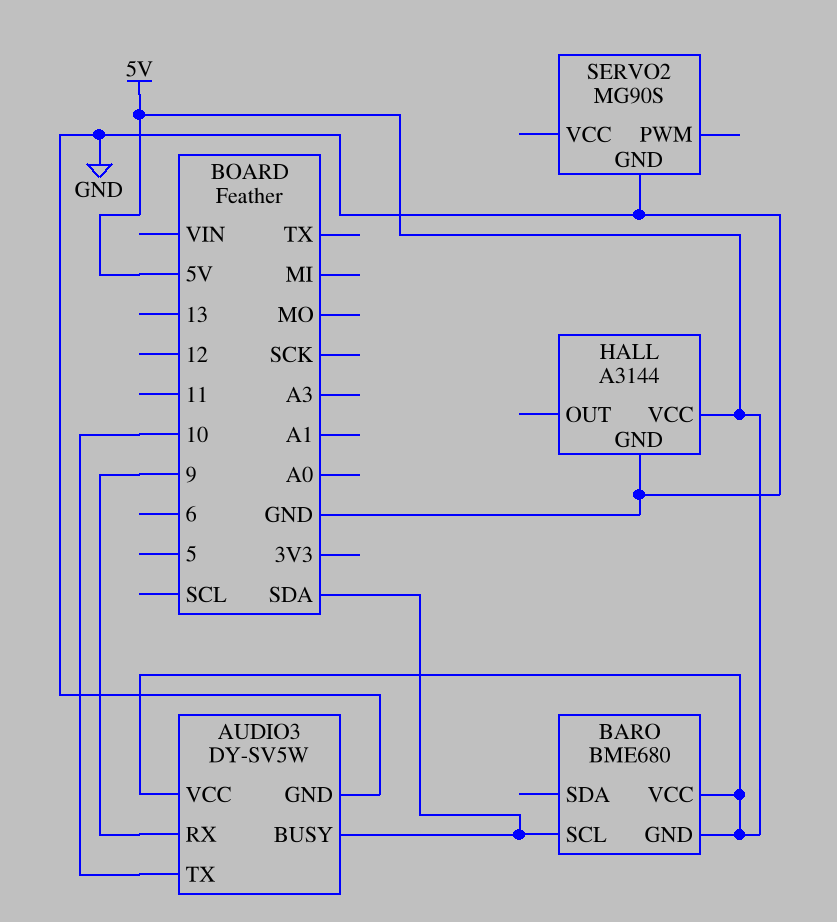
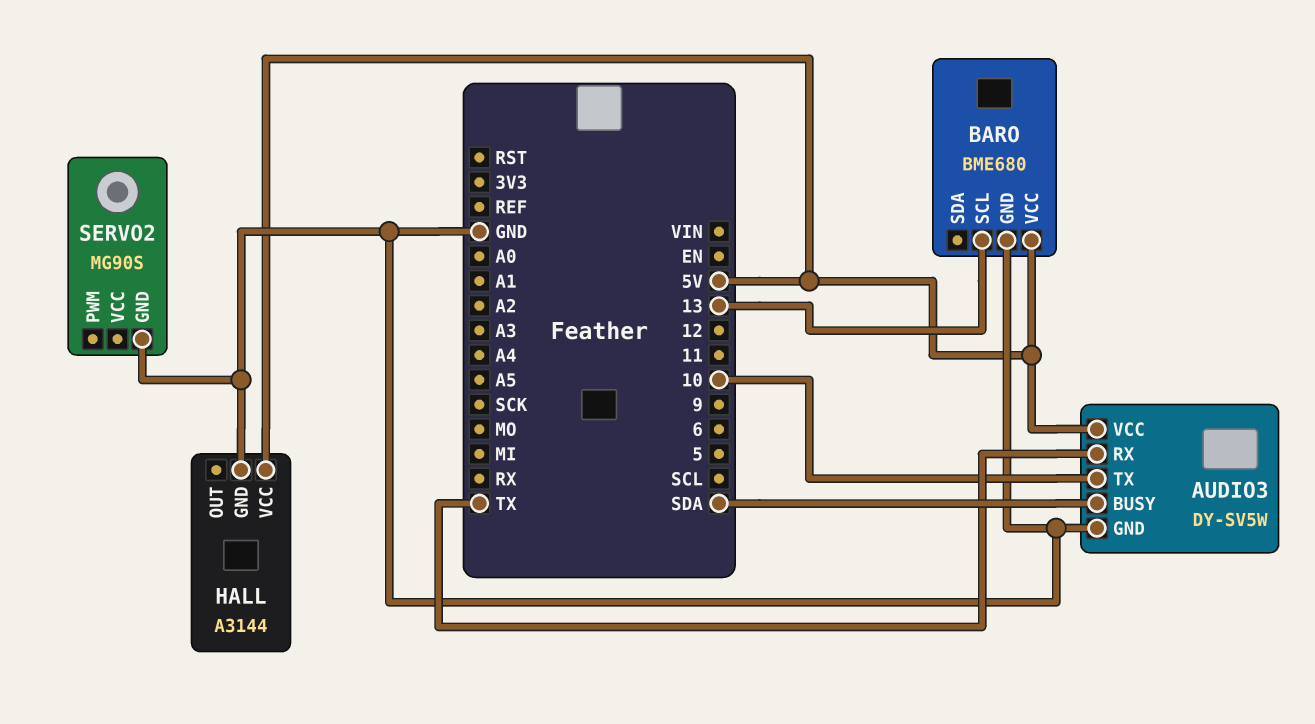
AUDIO3 pin RX: 9 -> TX
BARO pin GND: 5V -> GND
BARO pin SCL: SDA -> 13

